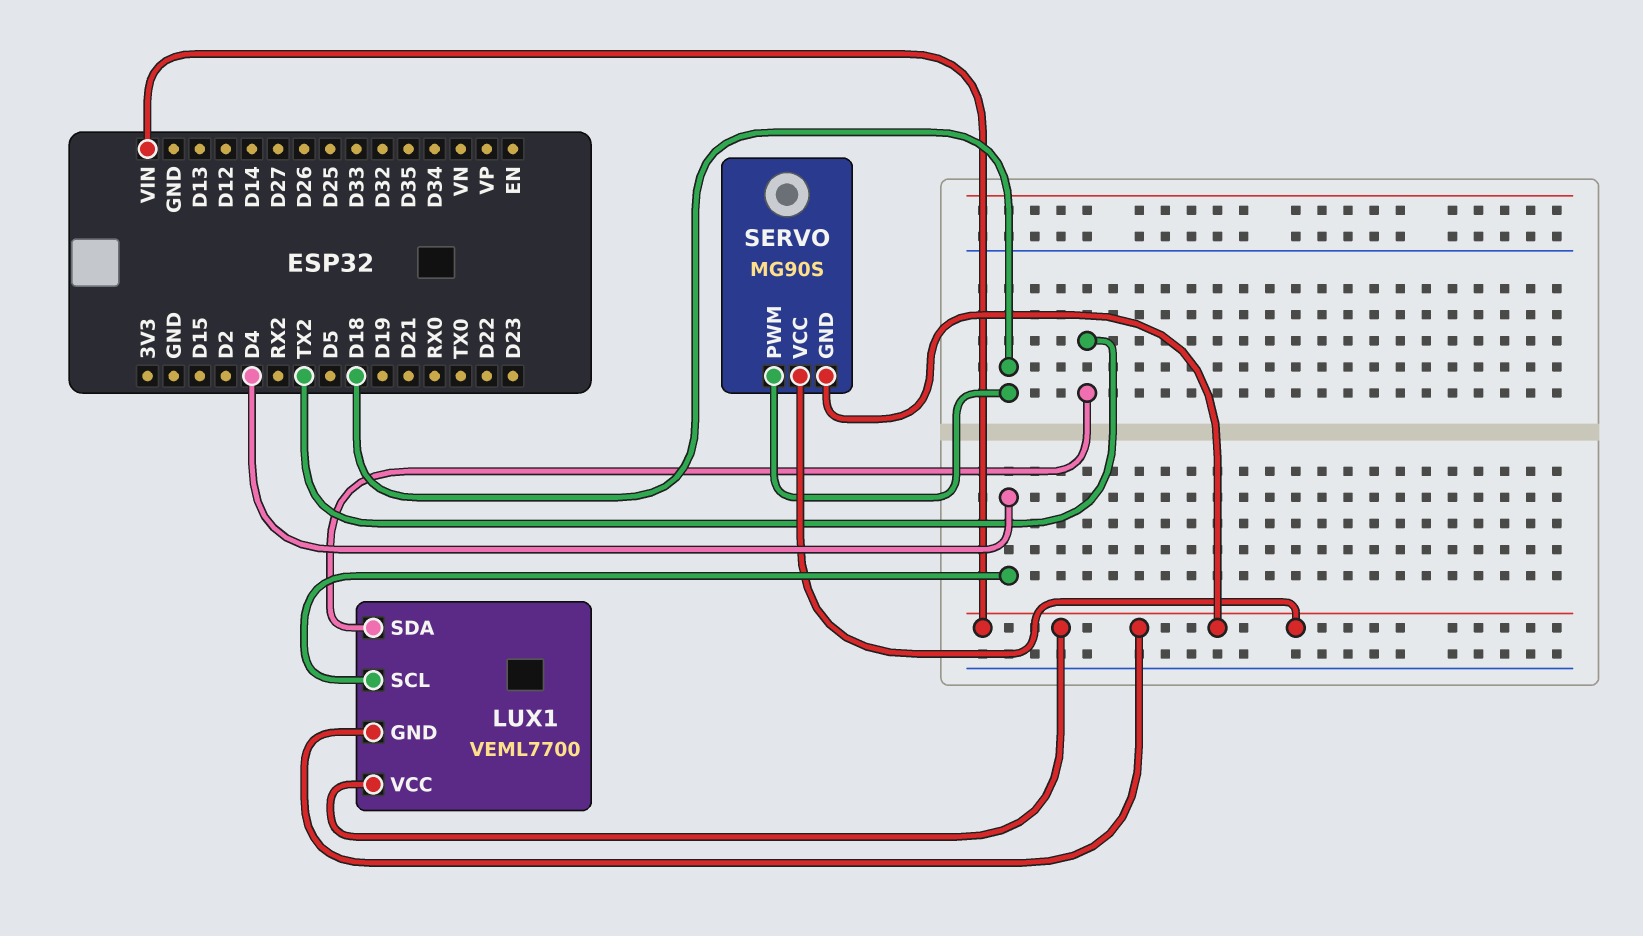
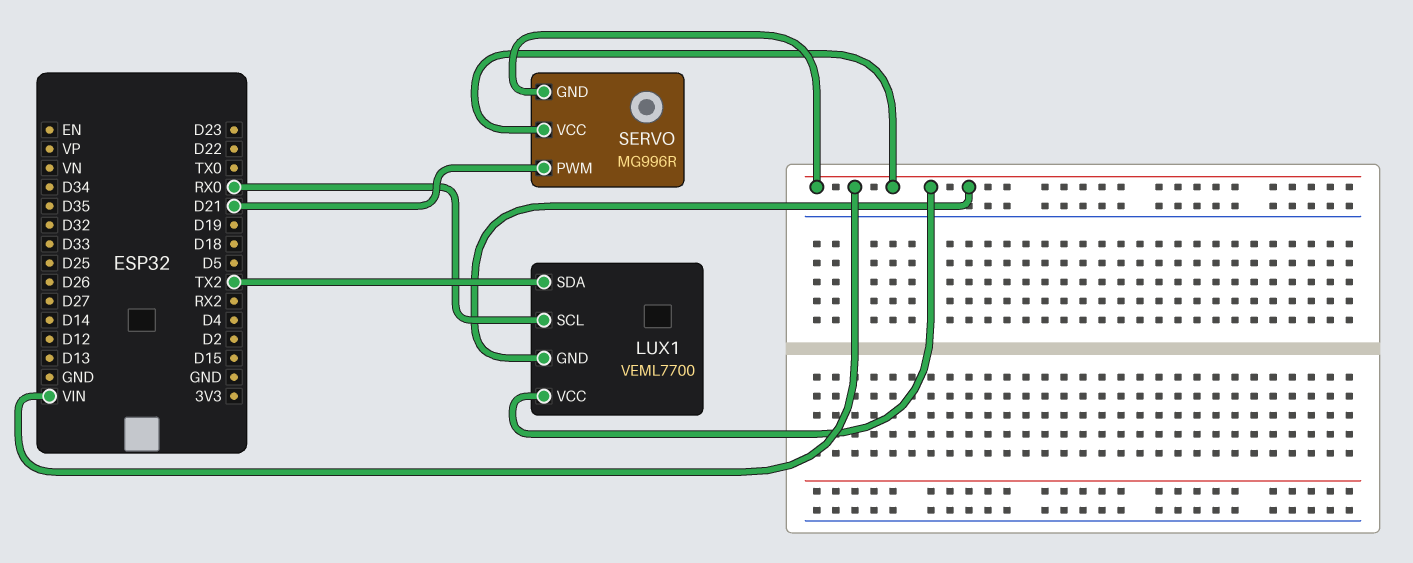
LUX1 pin SCL: D4 -> RX0
SERVO: MG90S -> MG996R
SERVO pin PWM: D18 -> D21

